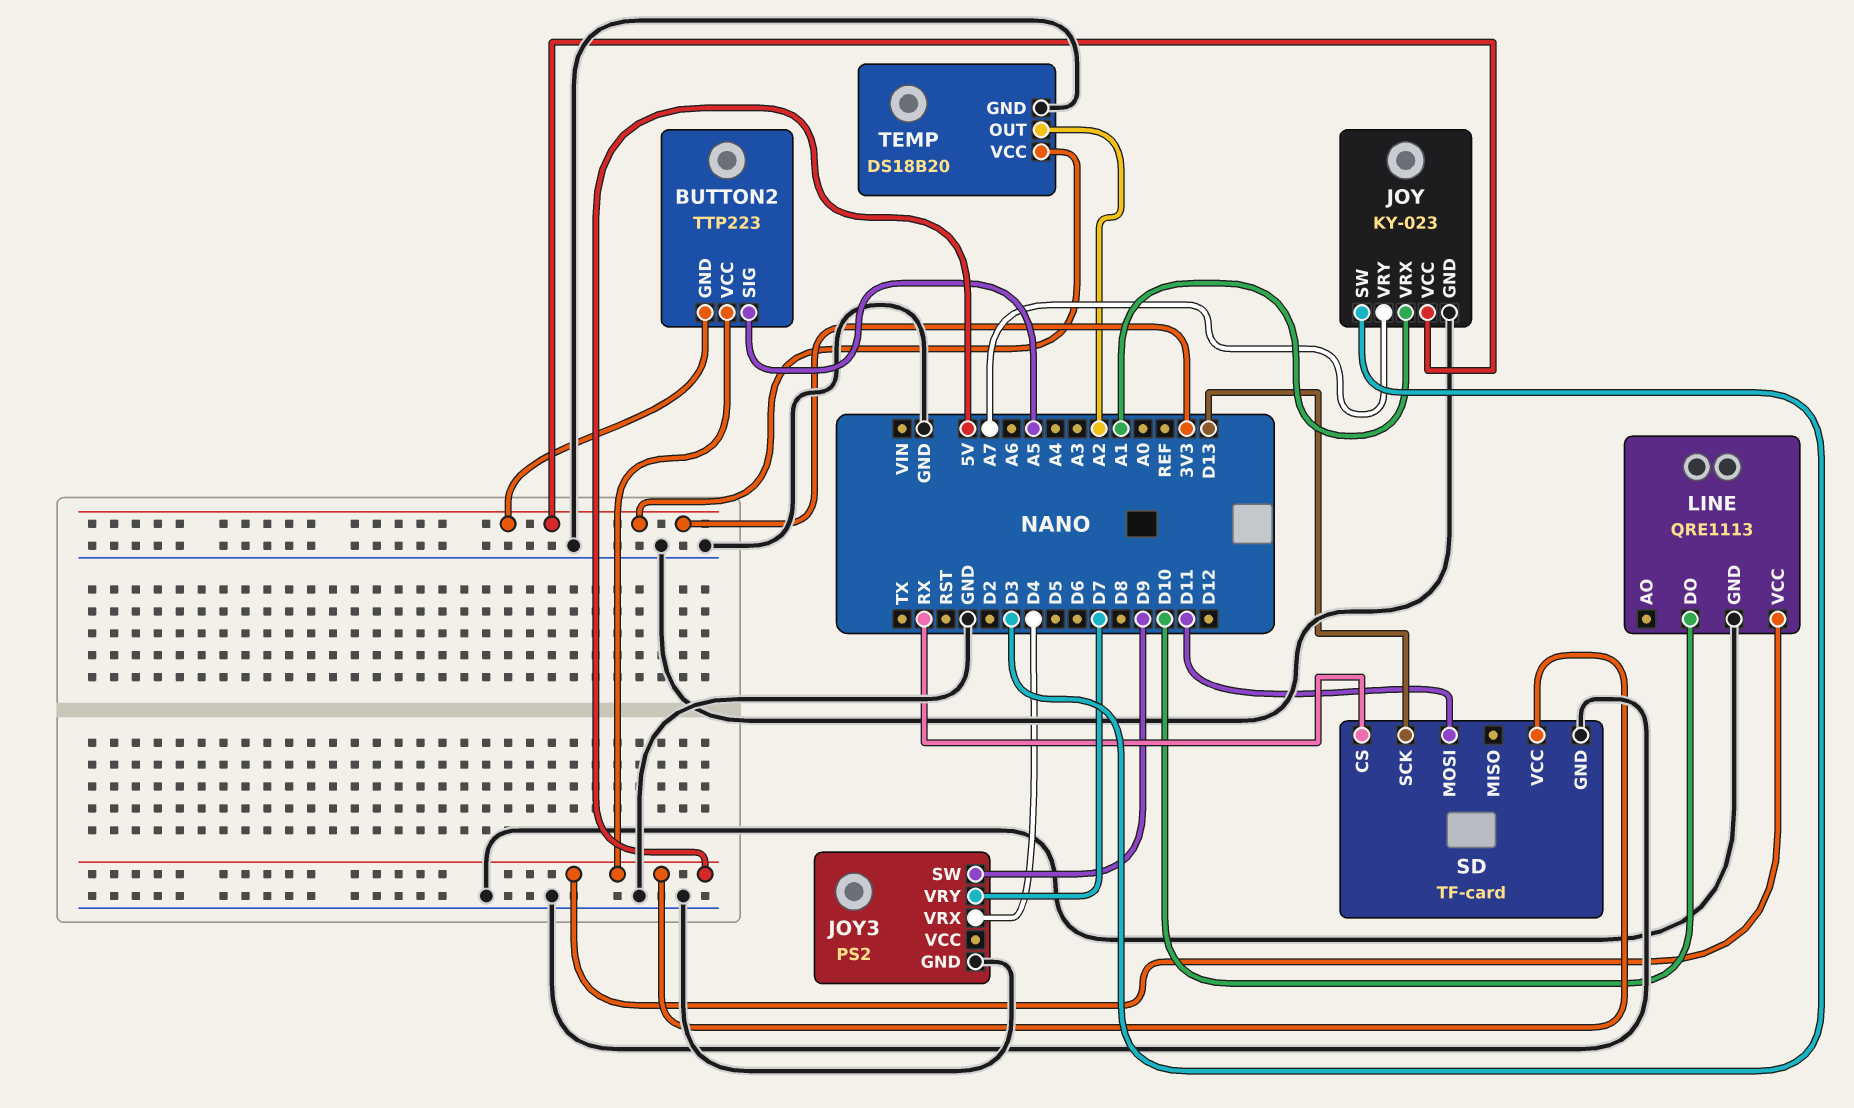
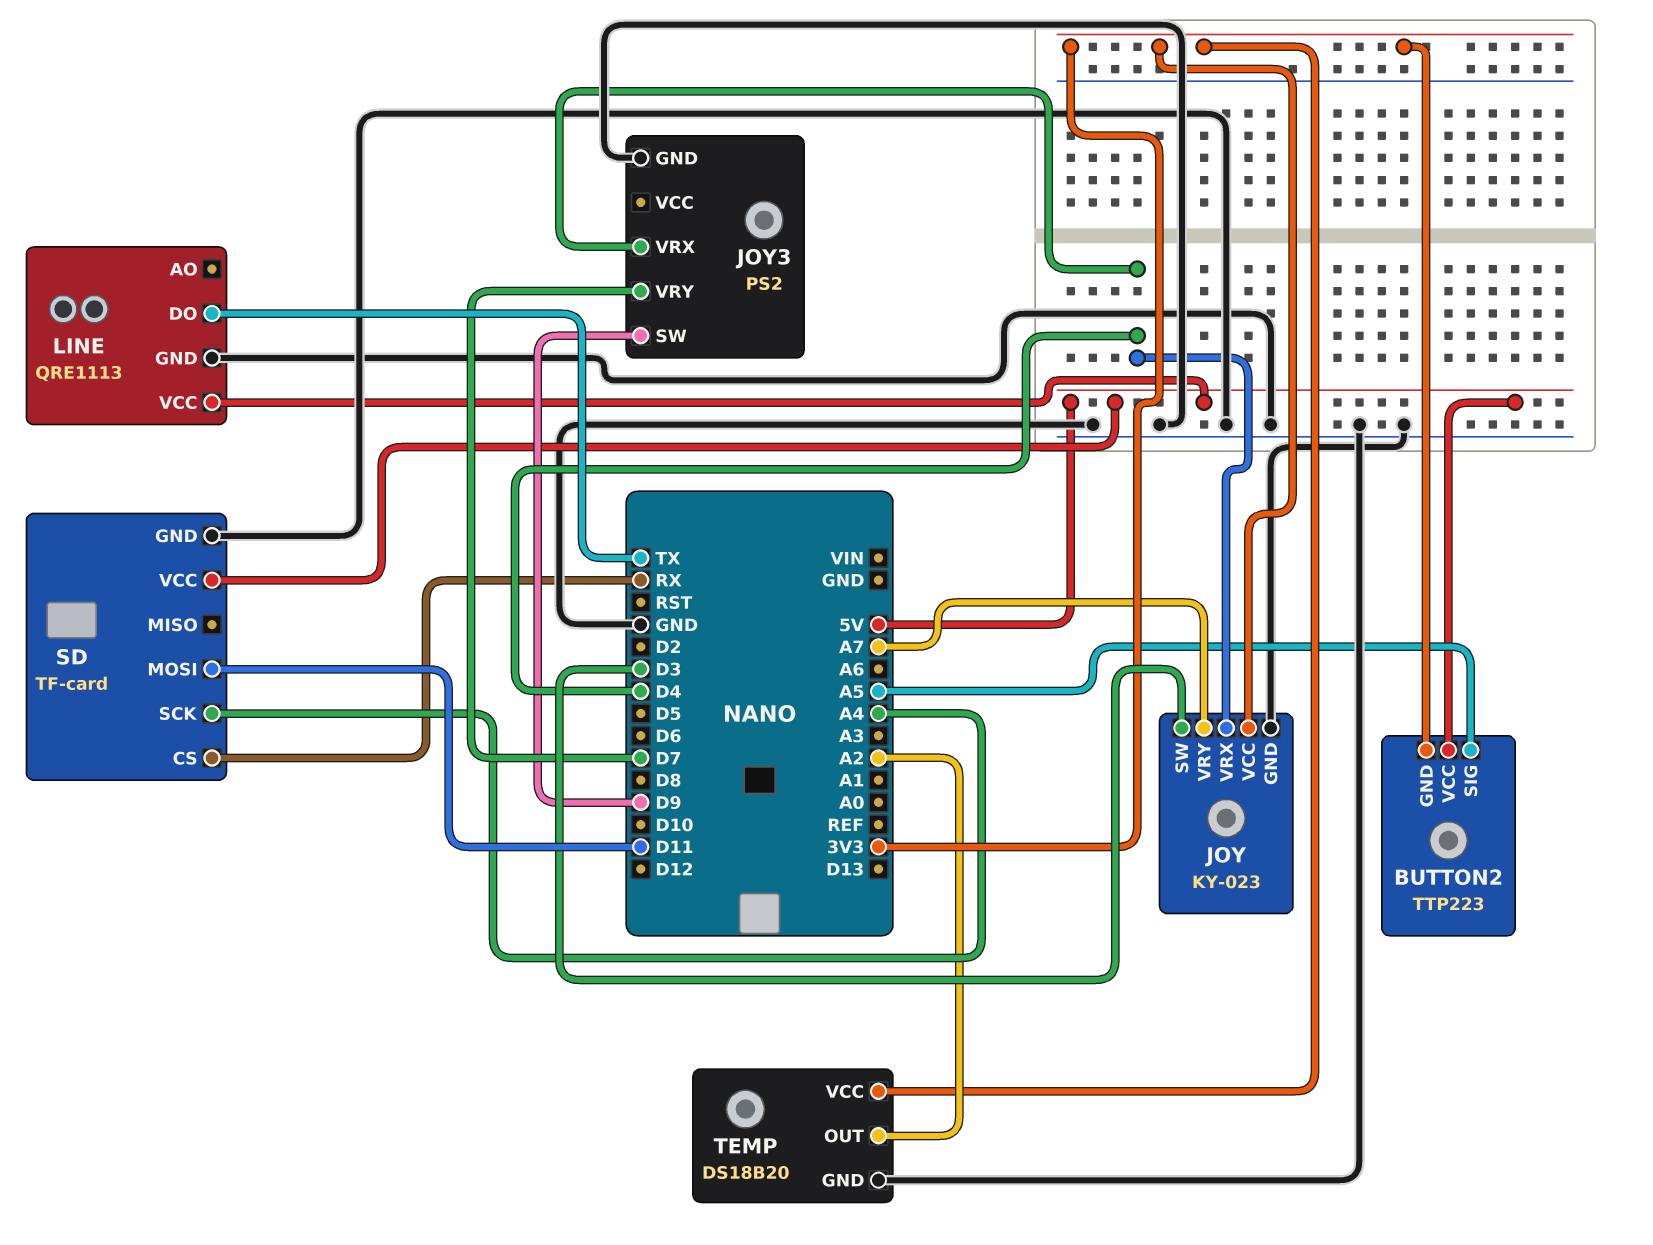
JOY pin VRX: A1 -> D4
LINE pin DO: D10 -> TX
SD pin SCK: D13 -> A4

